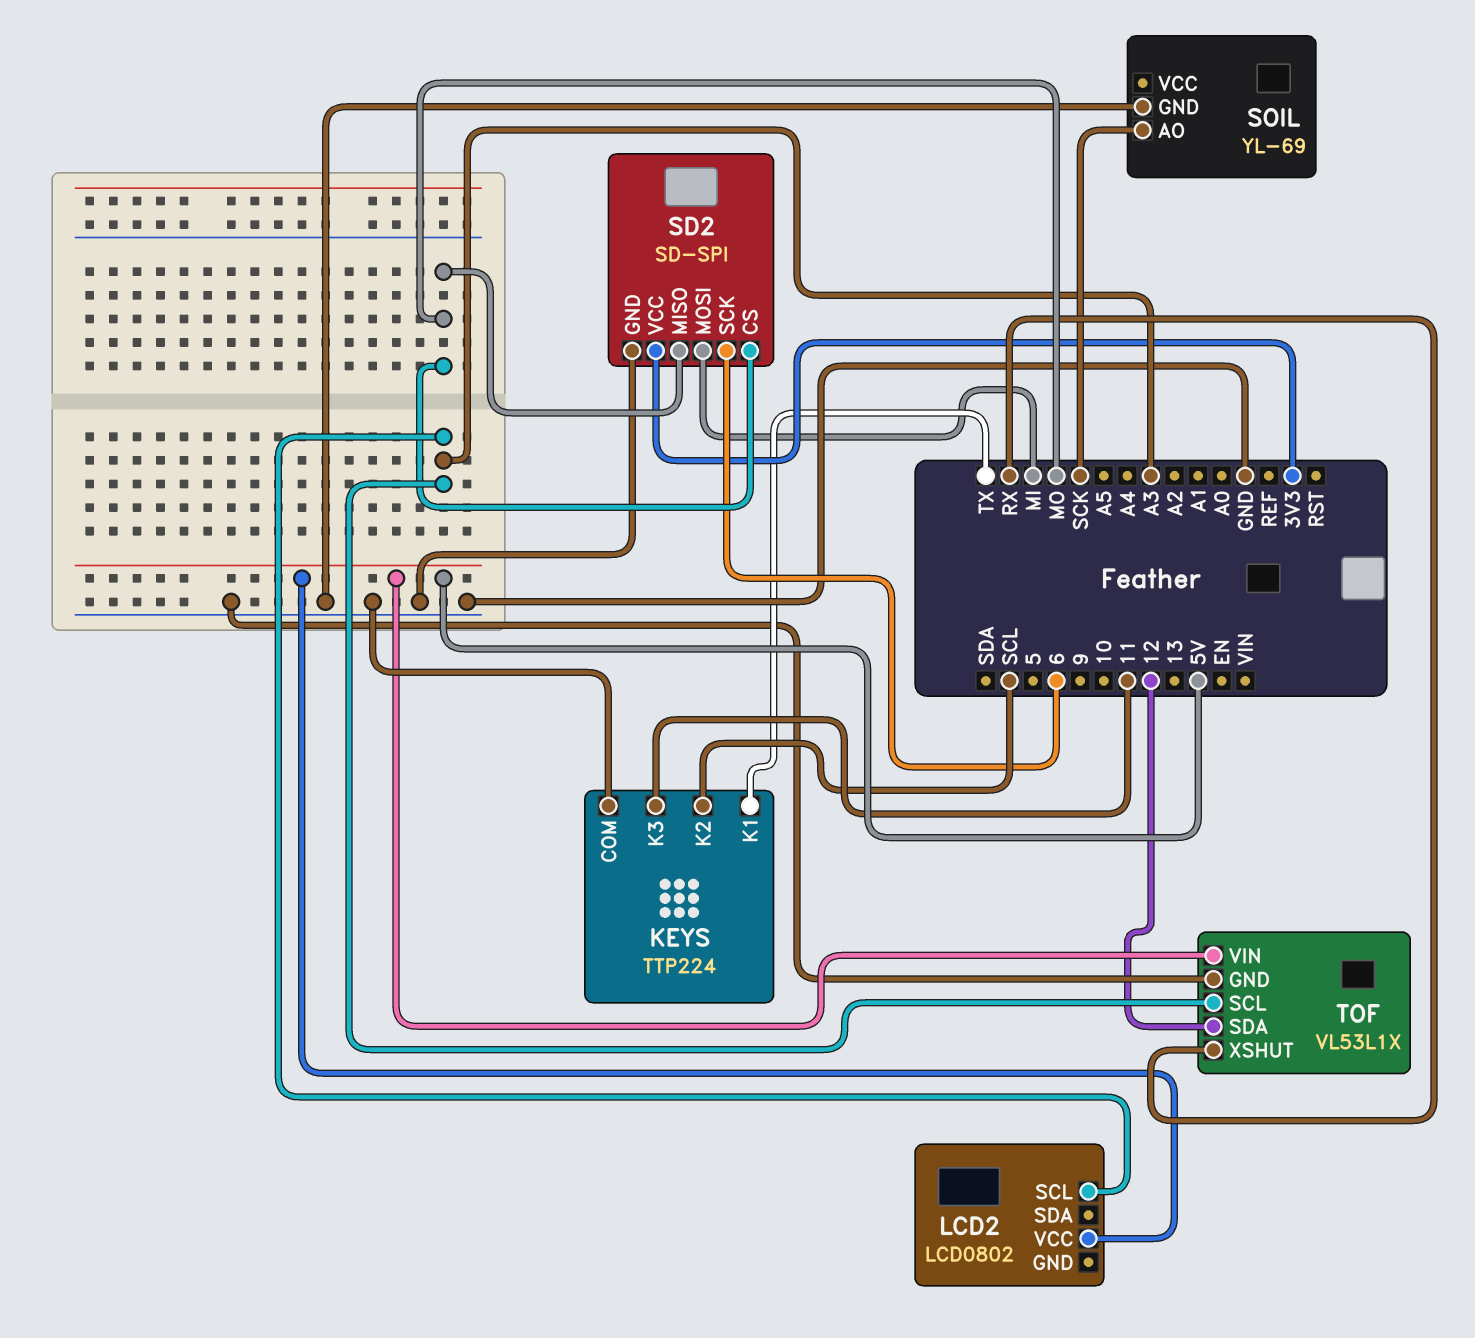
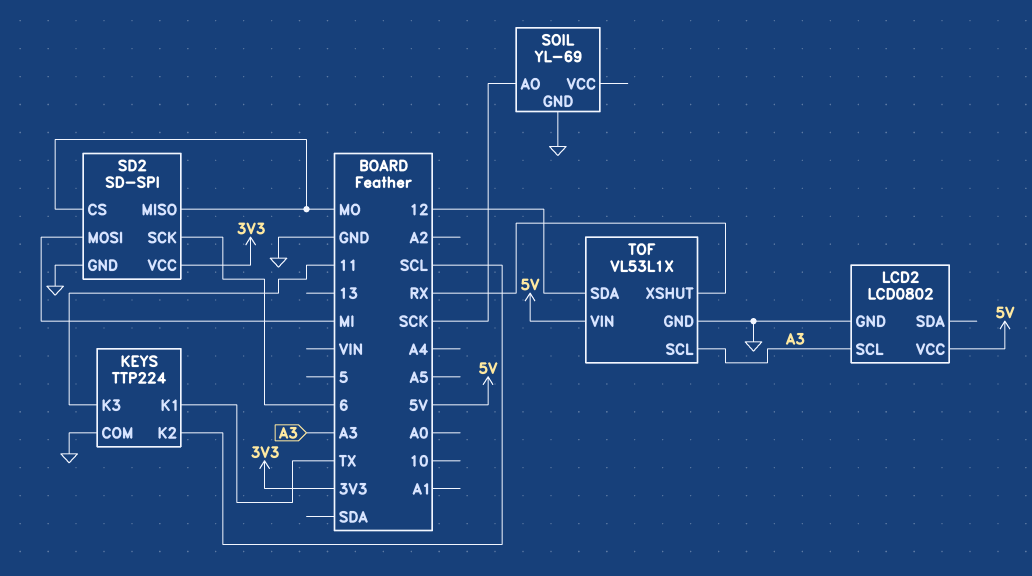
LCD2 pin GND: none -> GND

